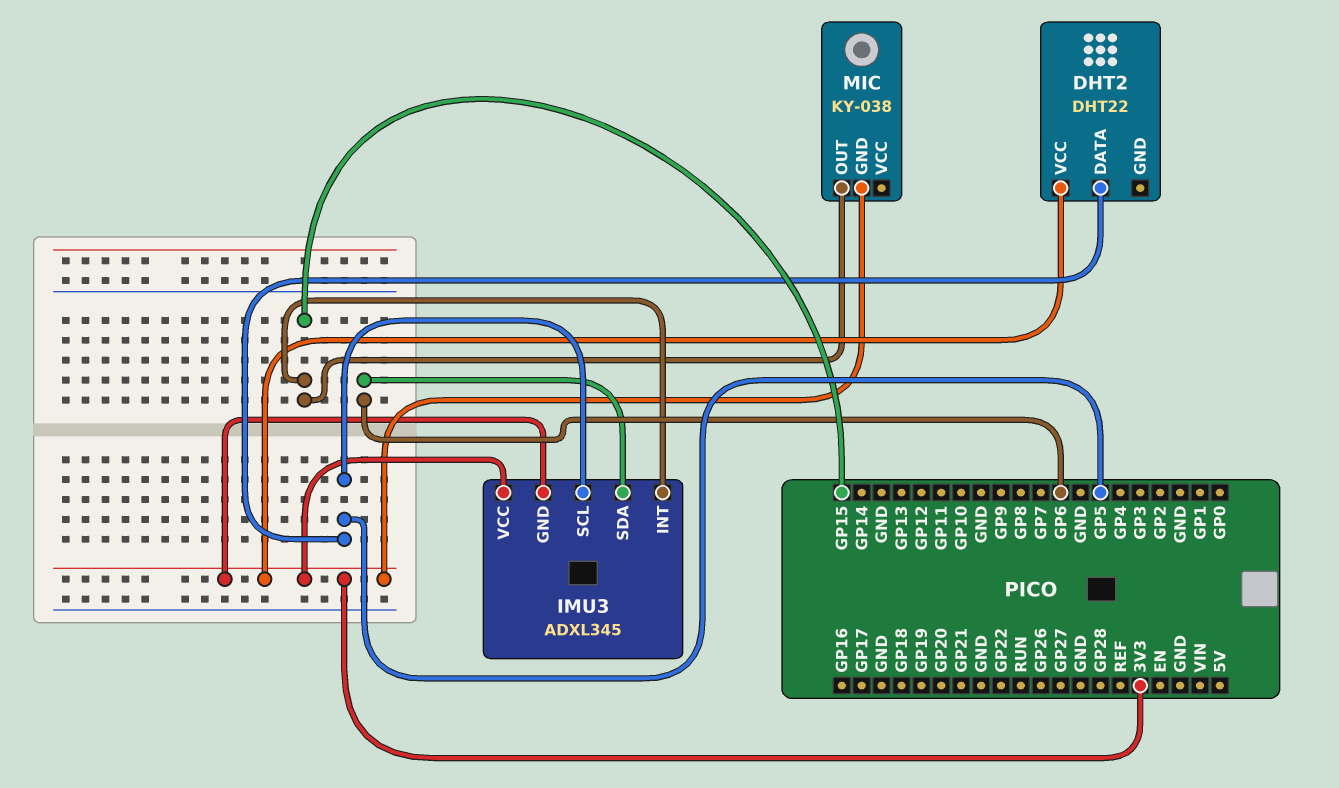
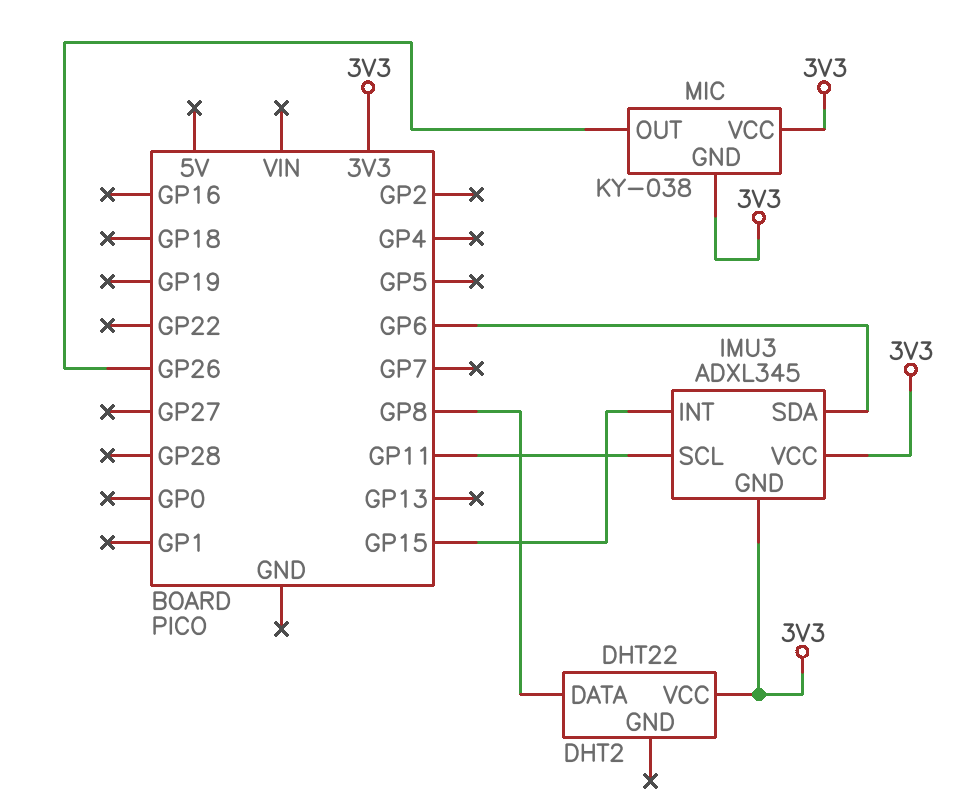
DHT2 pin DATA: GP5 -> GP8
IMU3 pin SCL: GP5 -> GP11
MIC pin OUT: GP15 -> GP26
MIC pin VCC: none -> 3V3

